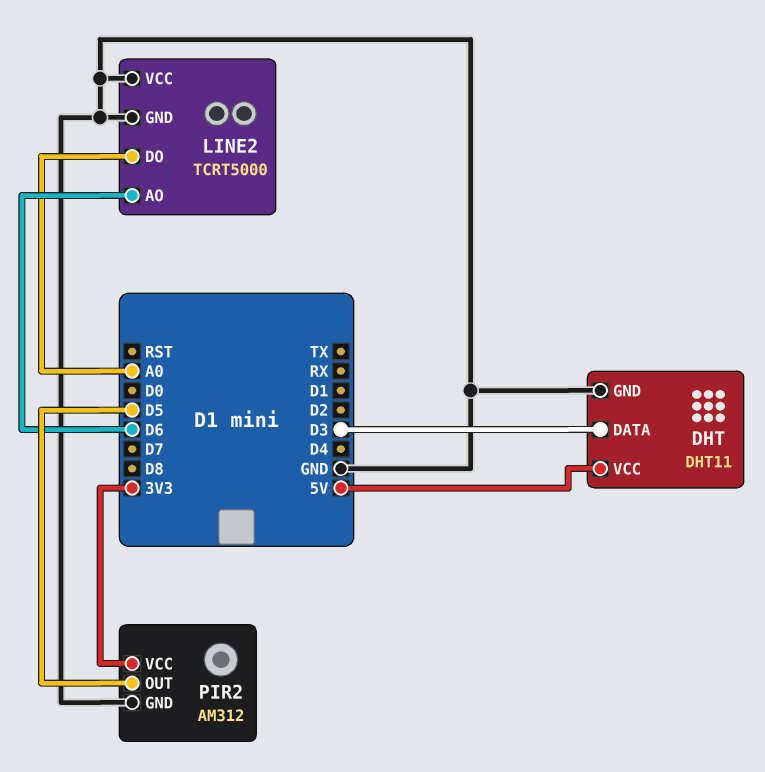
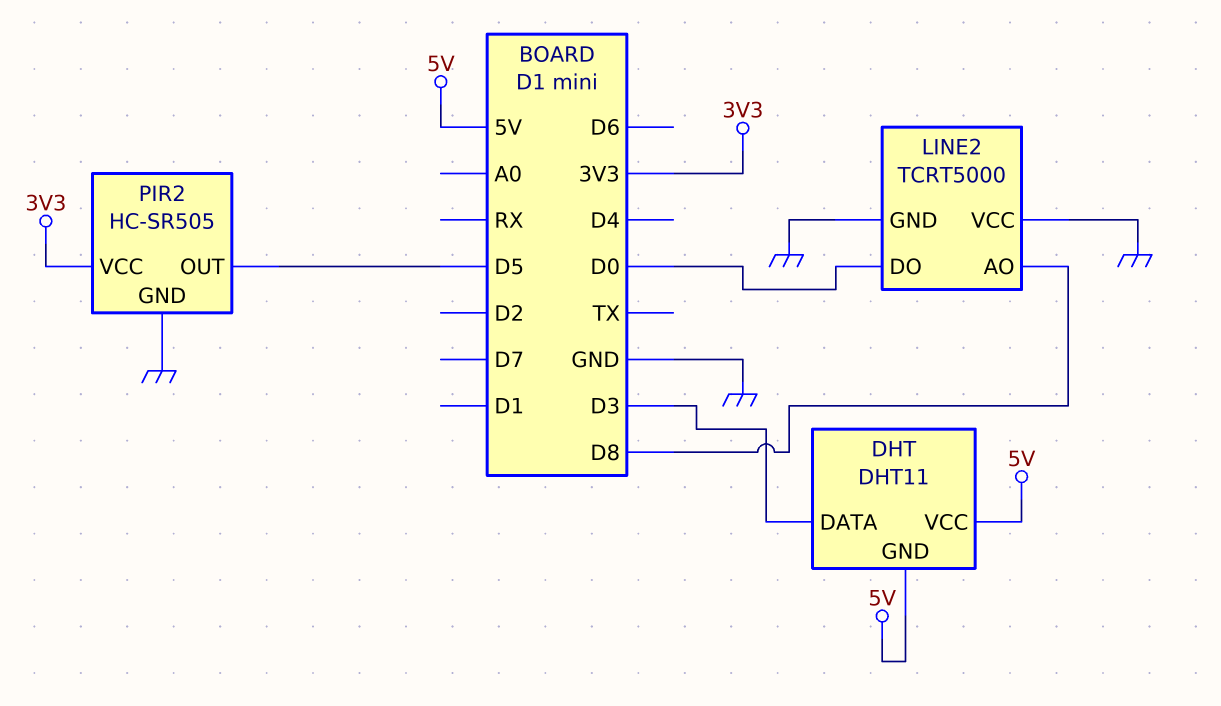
DHT pin GND: GND -> 5V
LINE2 pin AO: D6 -> D8
LINE2 pin DO: A0 -> D0
PIR2: AM312 -> HC-SR505

